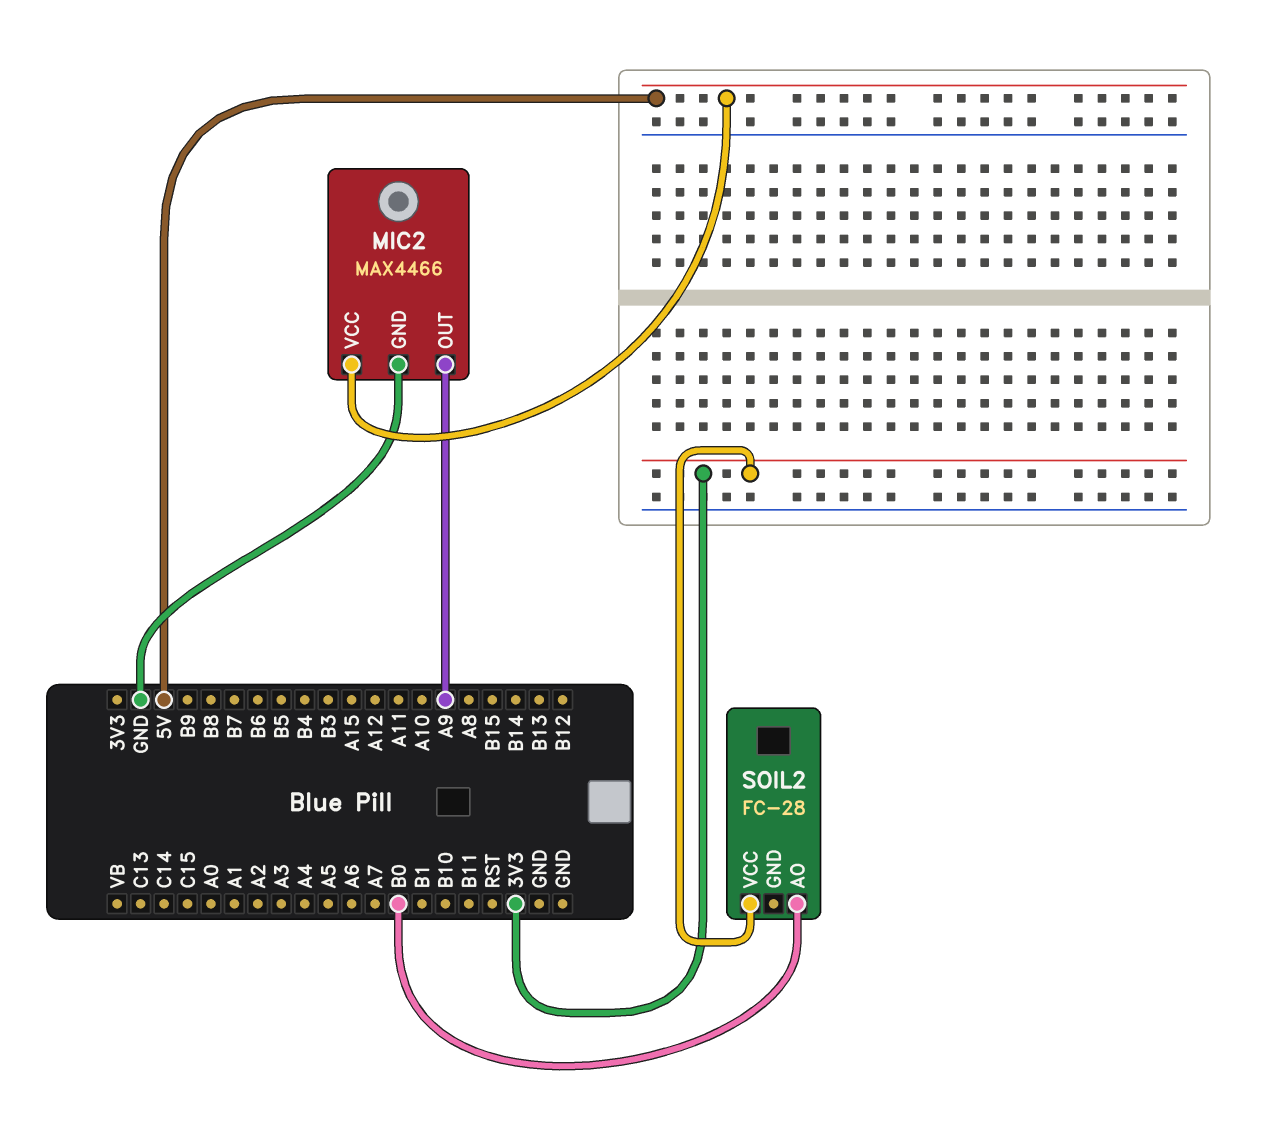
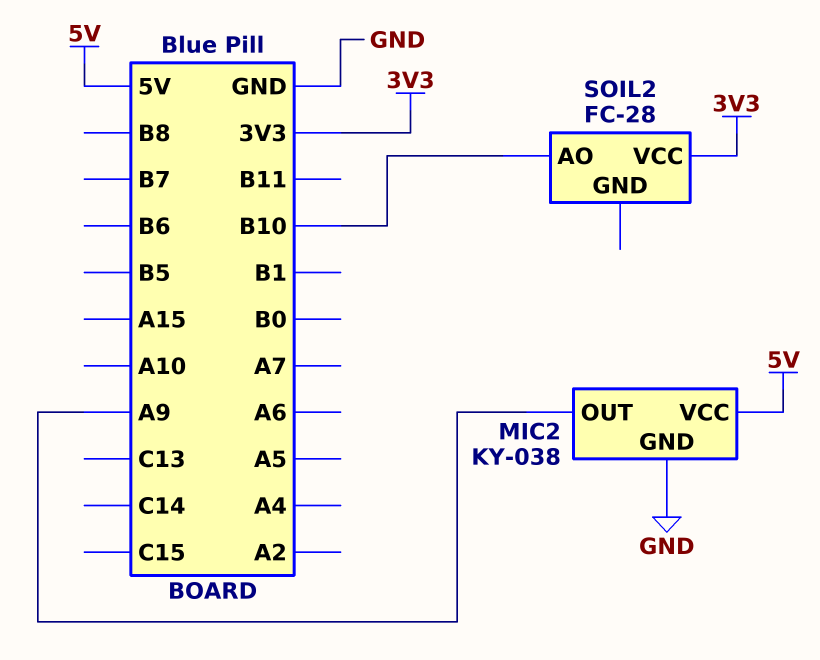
MIC2: MAX4466 -> KY-038
SOIL2 pin AO: B0 -> B10

